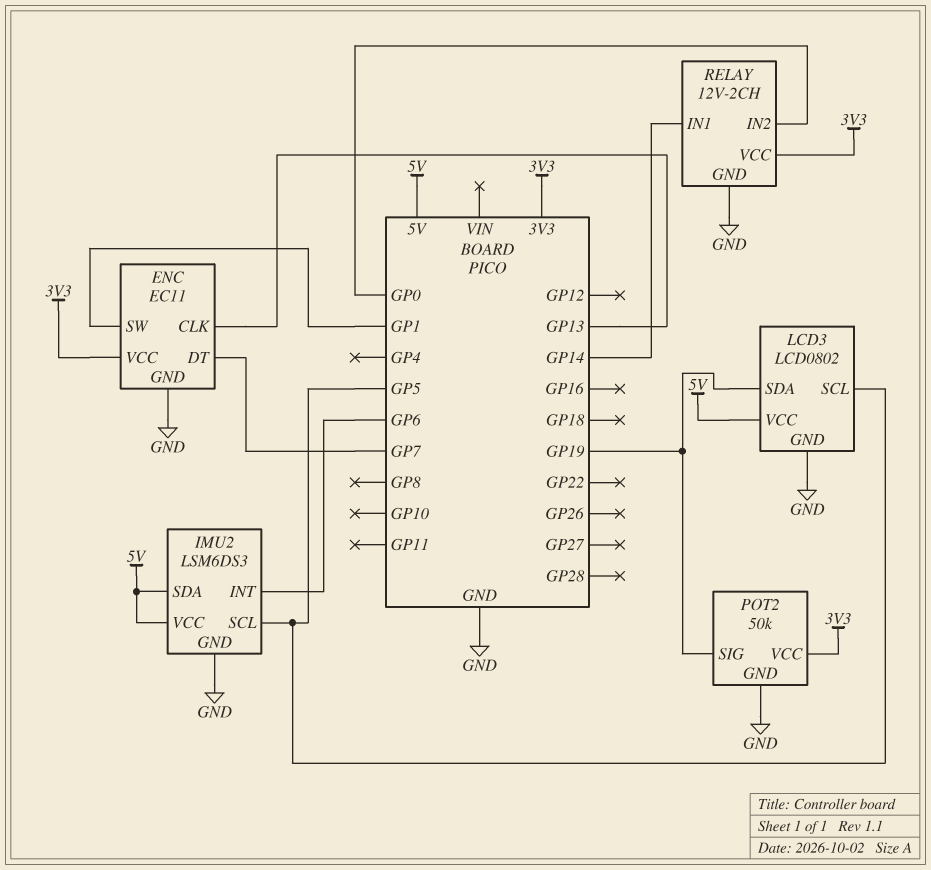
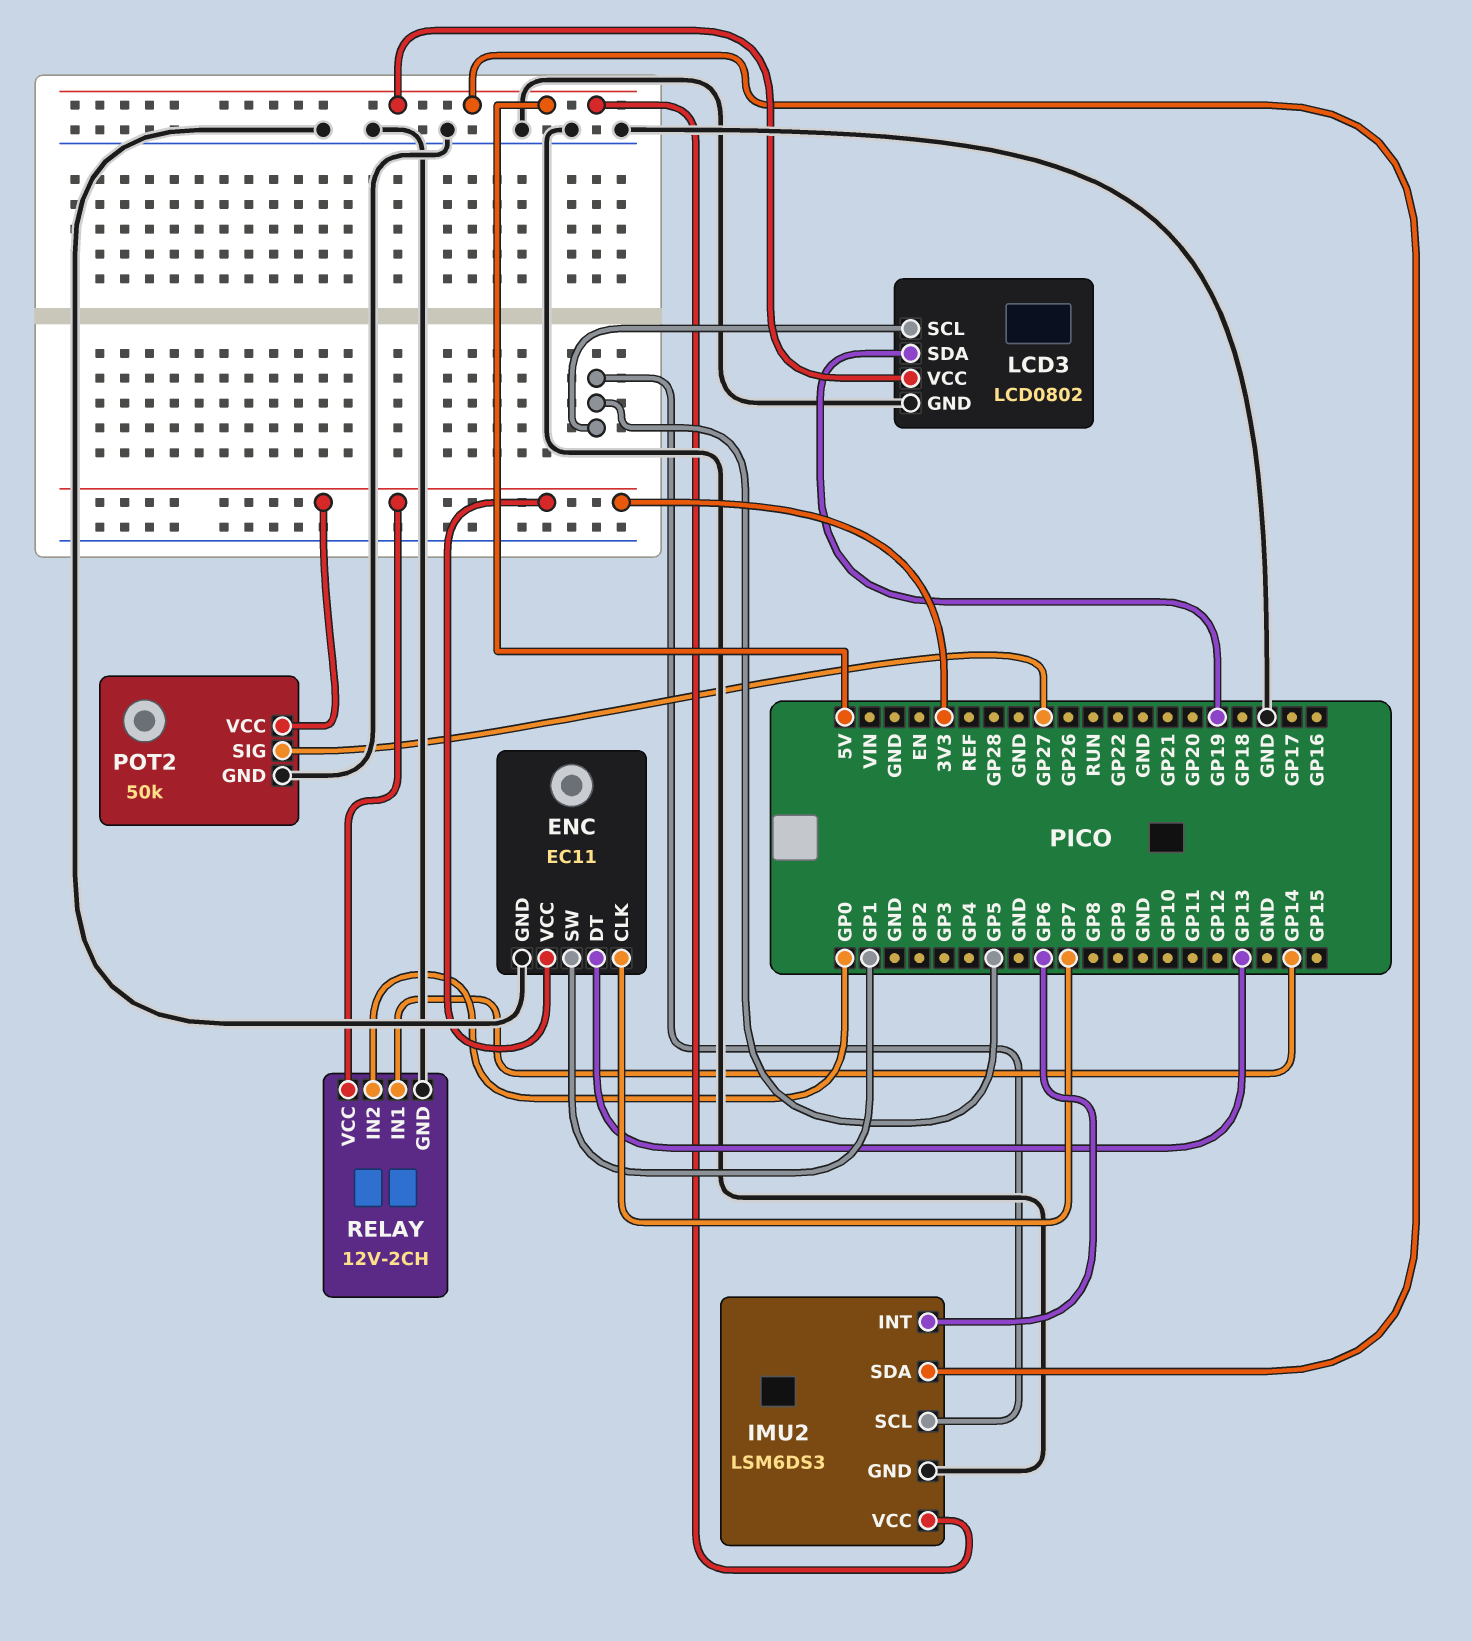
ENC pin CLK: GP13 -> GP7
ENC pin DT: GP7 -> GP13
POT2 pin SIG: GP19 -> GP27

